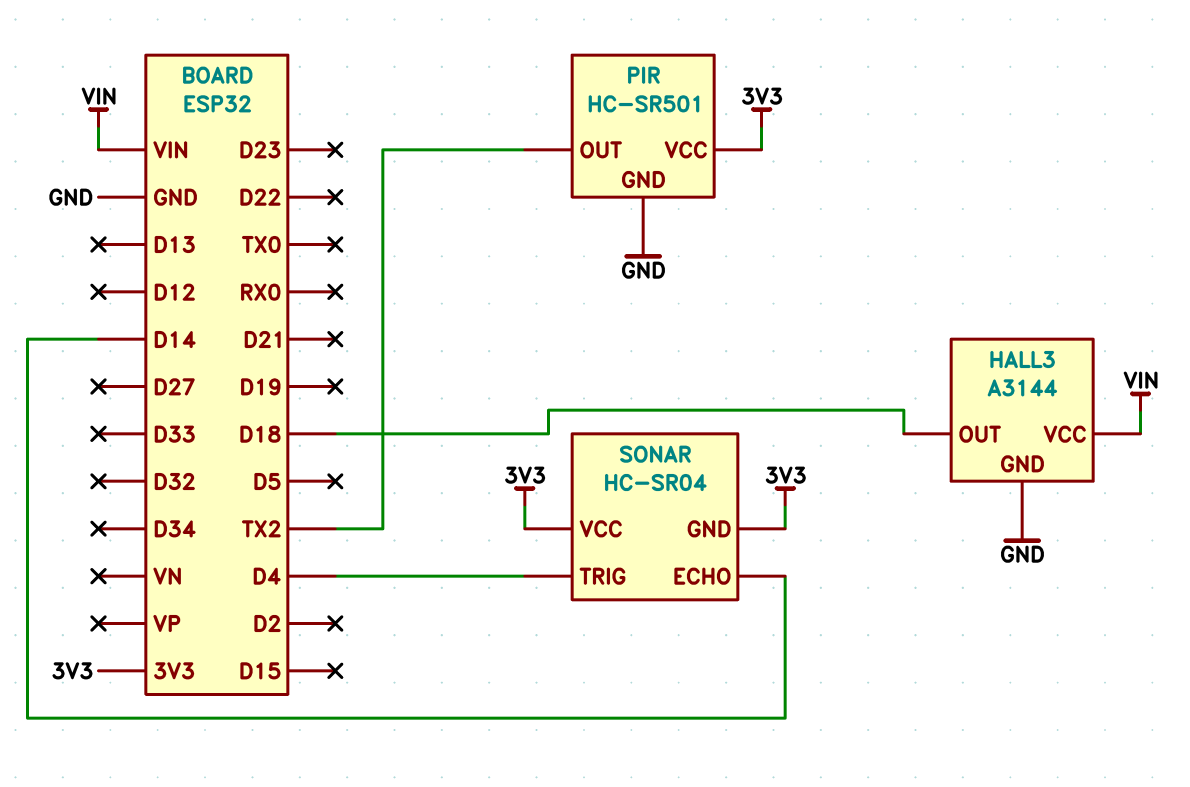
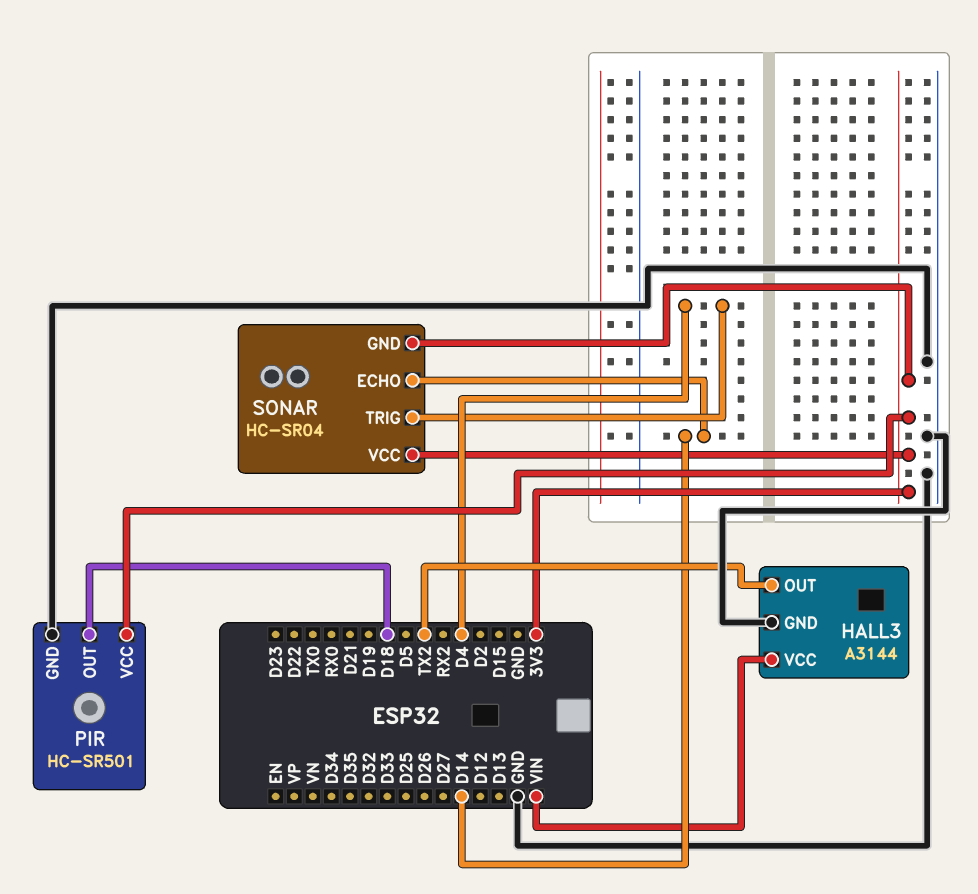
HALL3 pin OUT: D18 -> TX2
PIR pin OUT: TX2 -> D18

